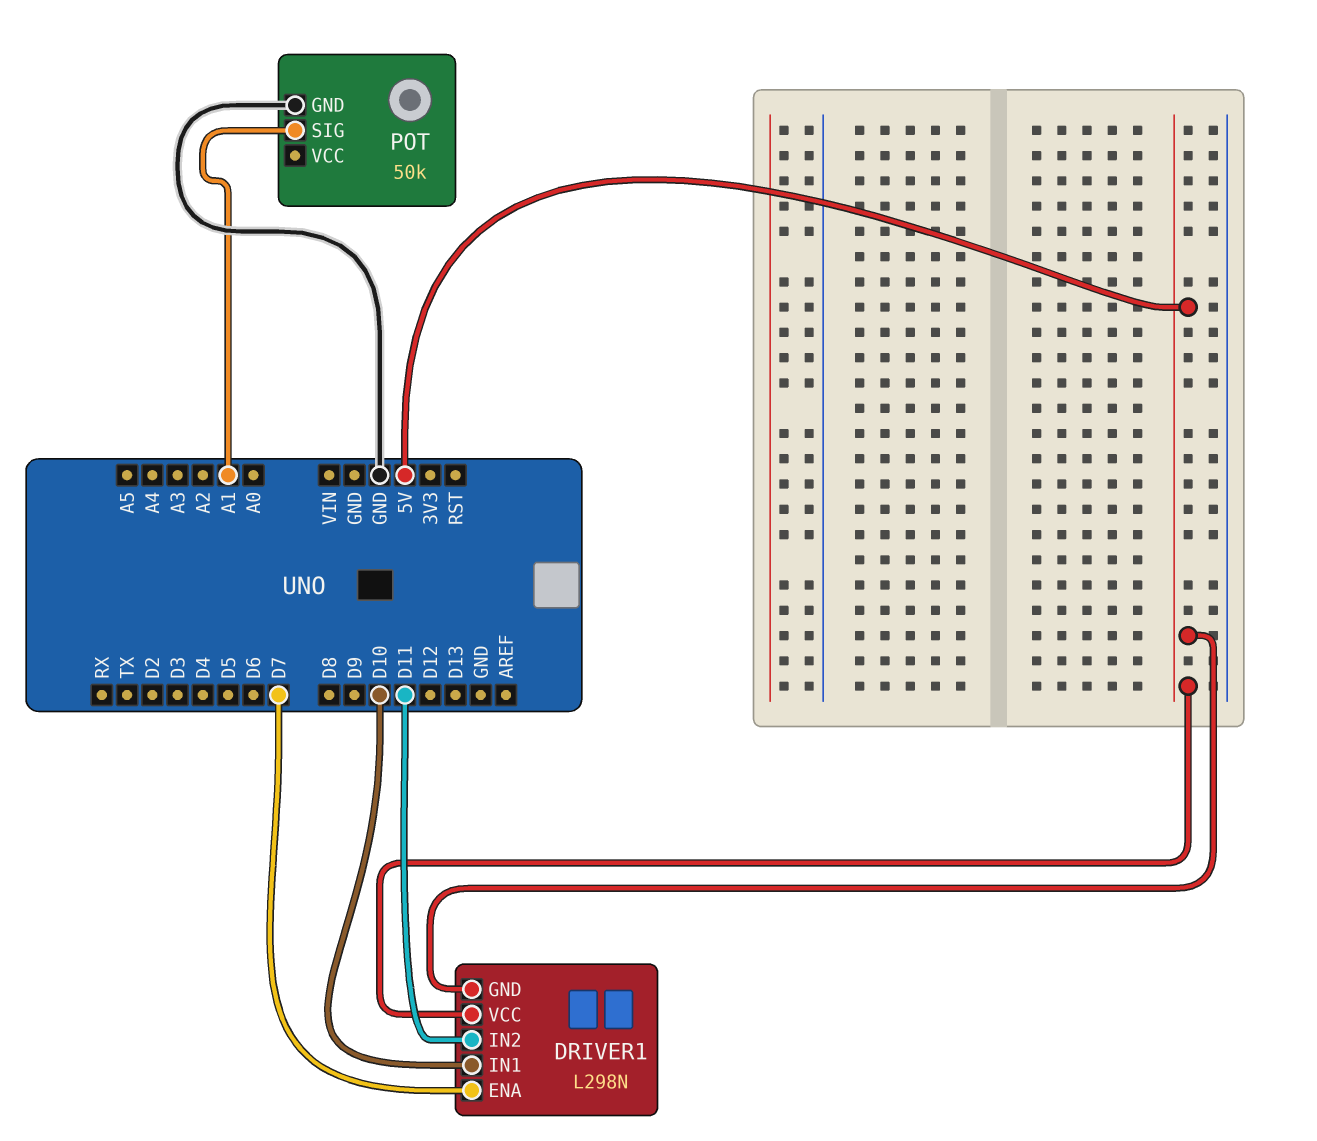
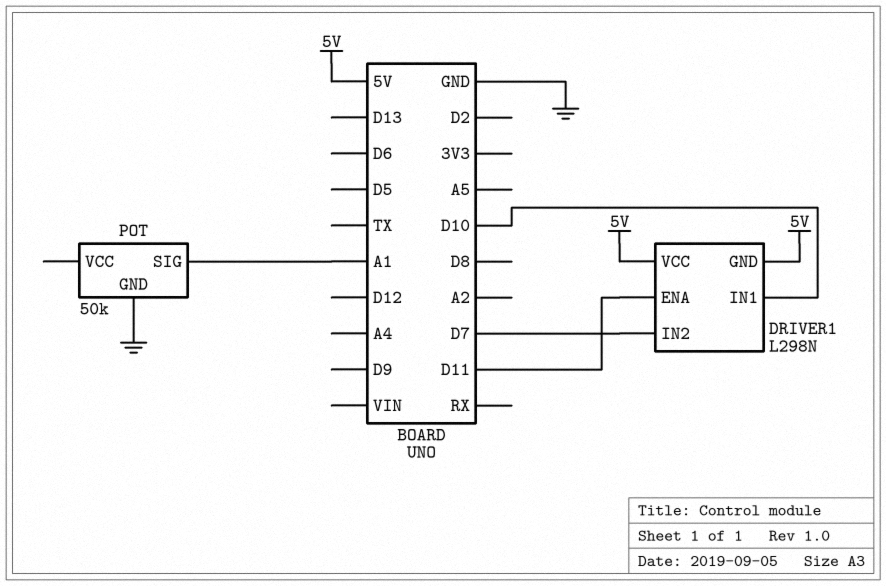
DRIVER1 pin ENA: D7 -> D11
DRIVER1 pin IN2: D11 -> D7

